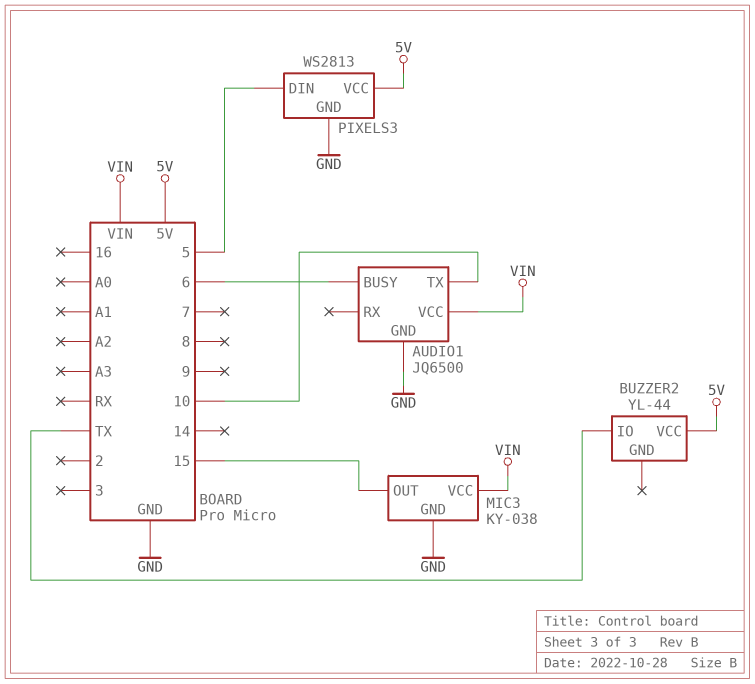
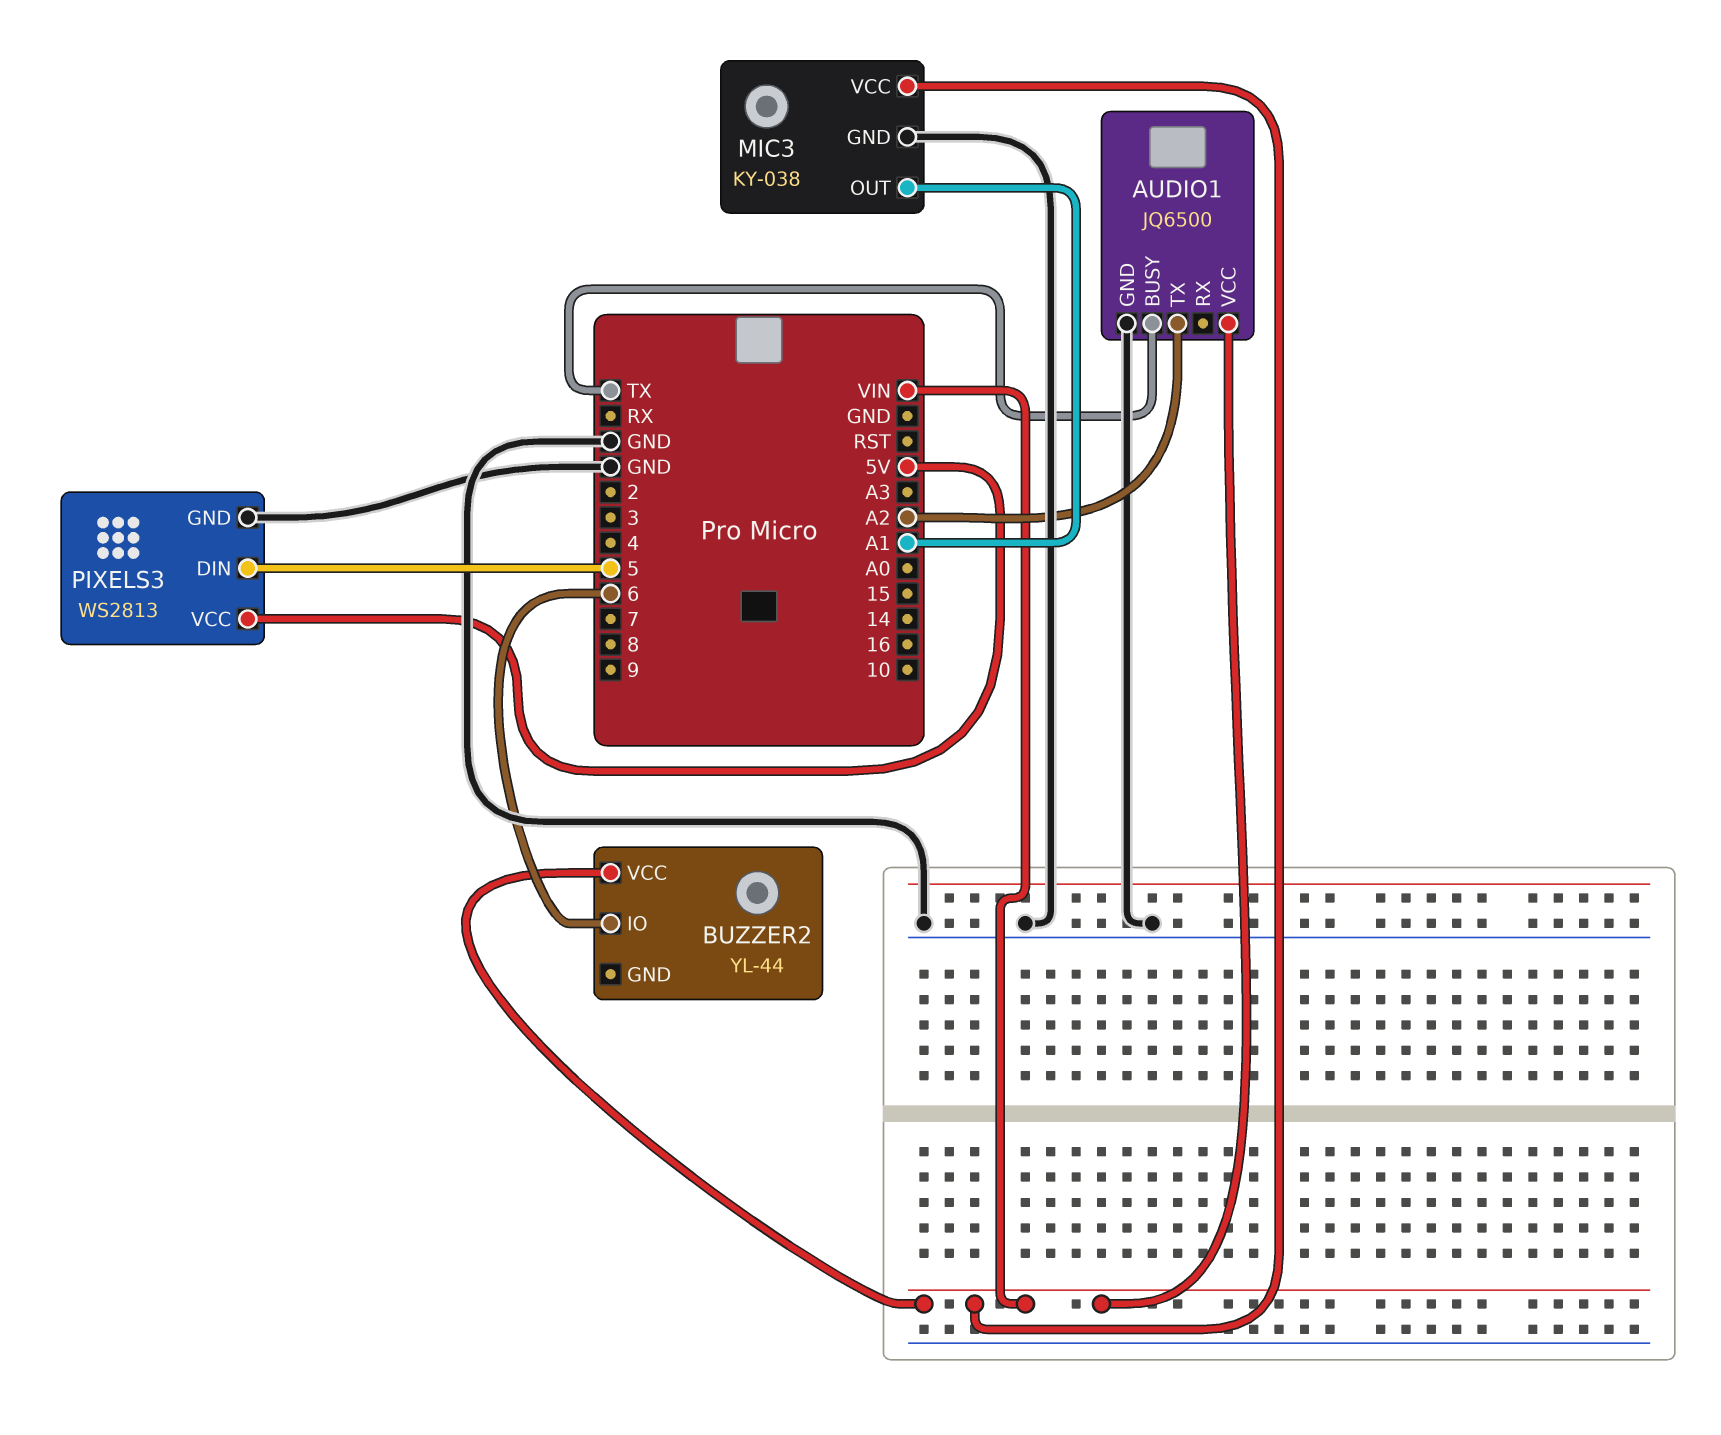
AUDIO1 pin BUSY: 6 -> TX
AUDIO1 pin TX: 10 -> A2
BUZZER2 pin IO: TX -> 6
BUZZER2 pin VCC: 5V -> VIN
MIC3 pin OUT: 15 -> A1

